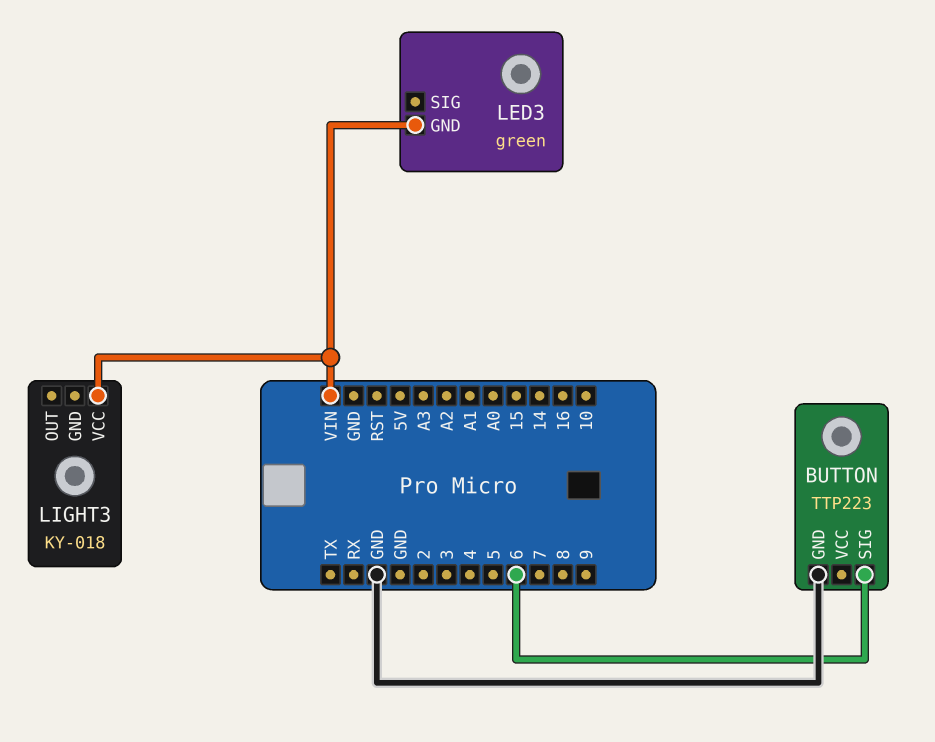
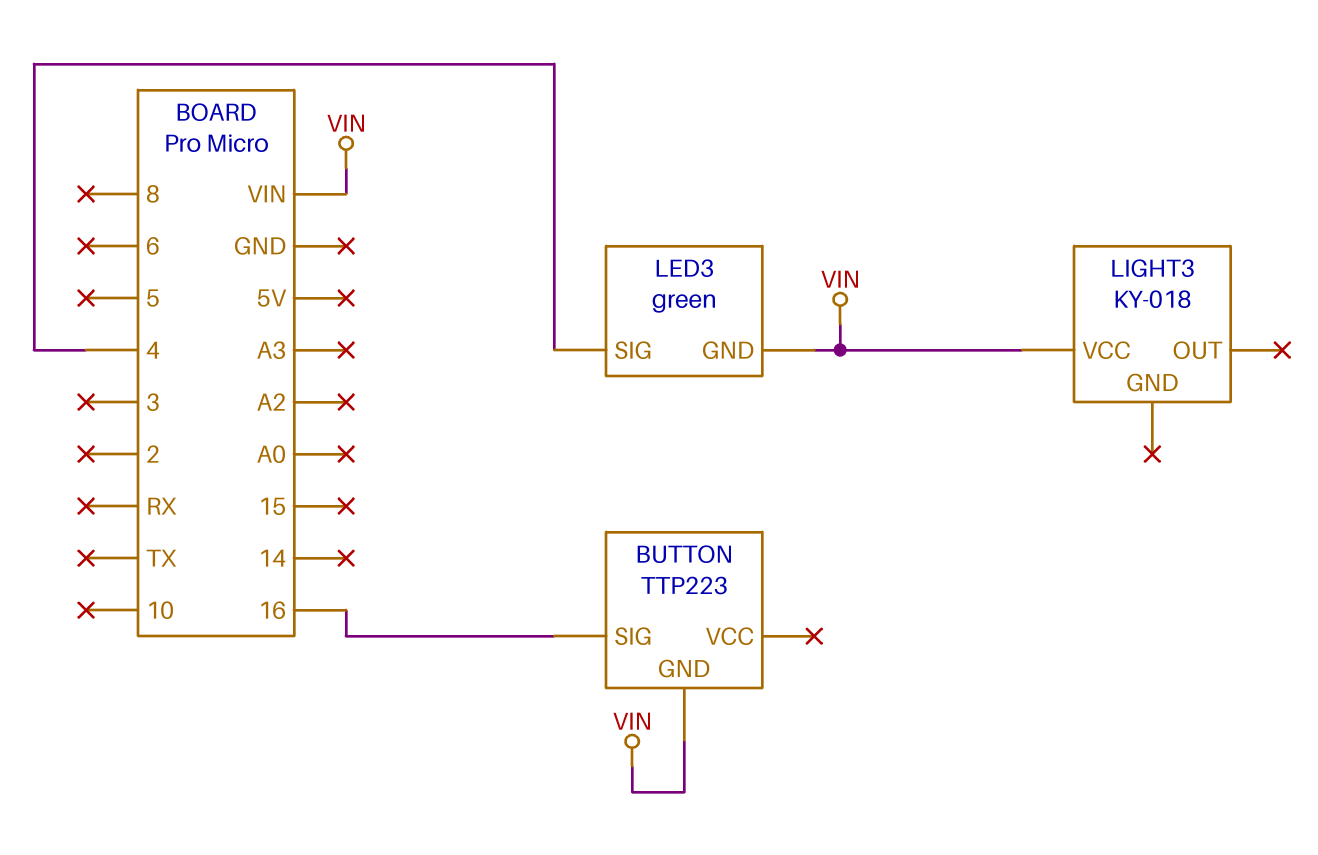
BUTTON pin GND: GND -> VIN
BUTTON pin SIG: 6 -> 16
LED3 pin SIG: none -> 4

